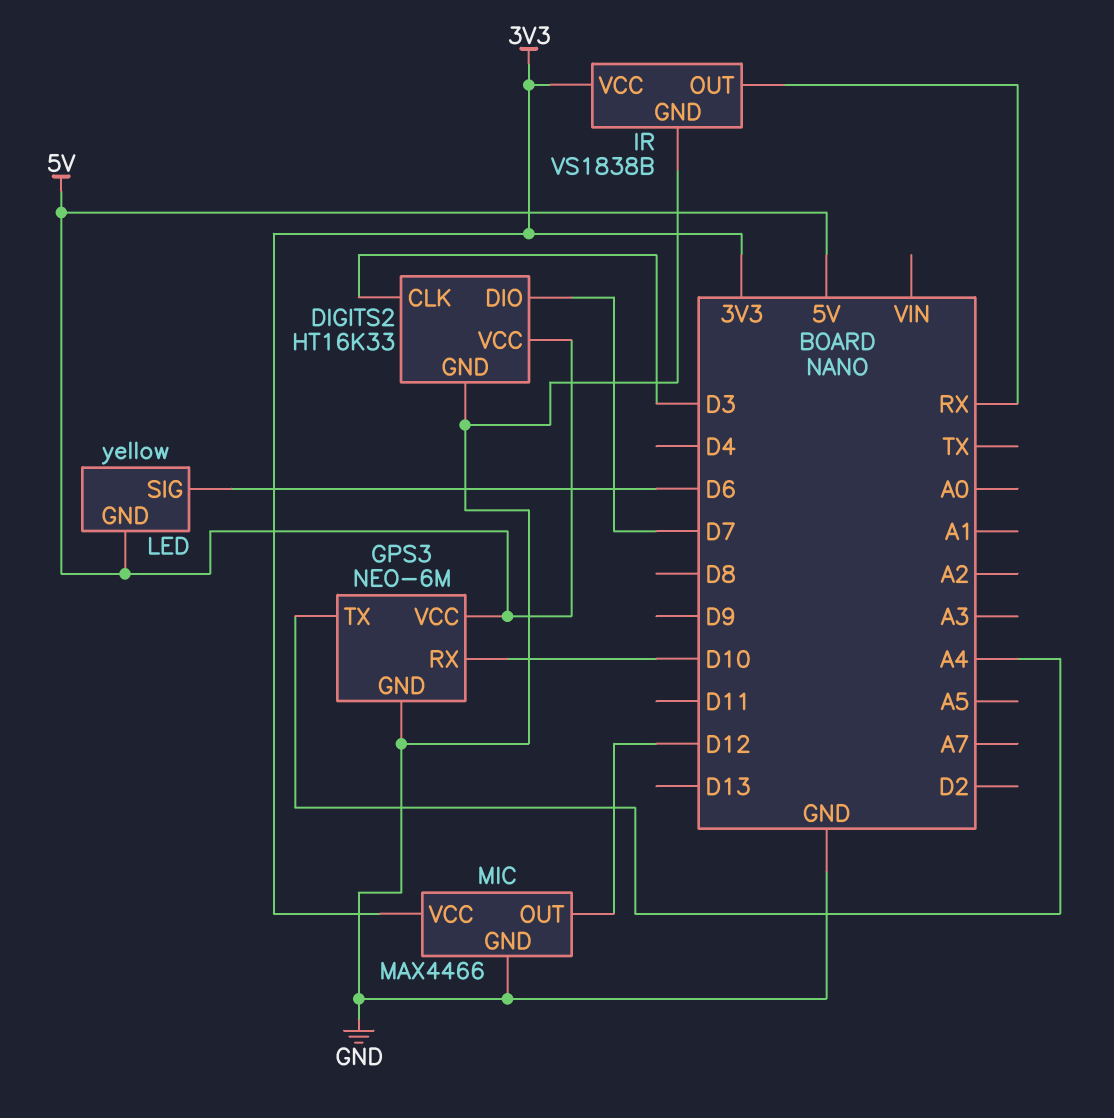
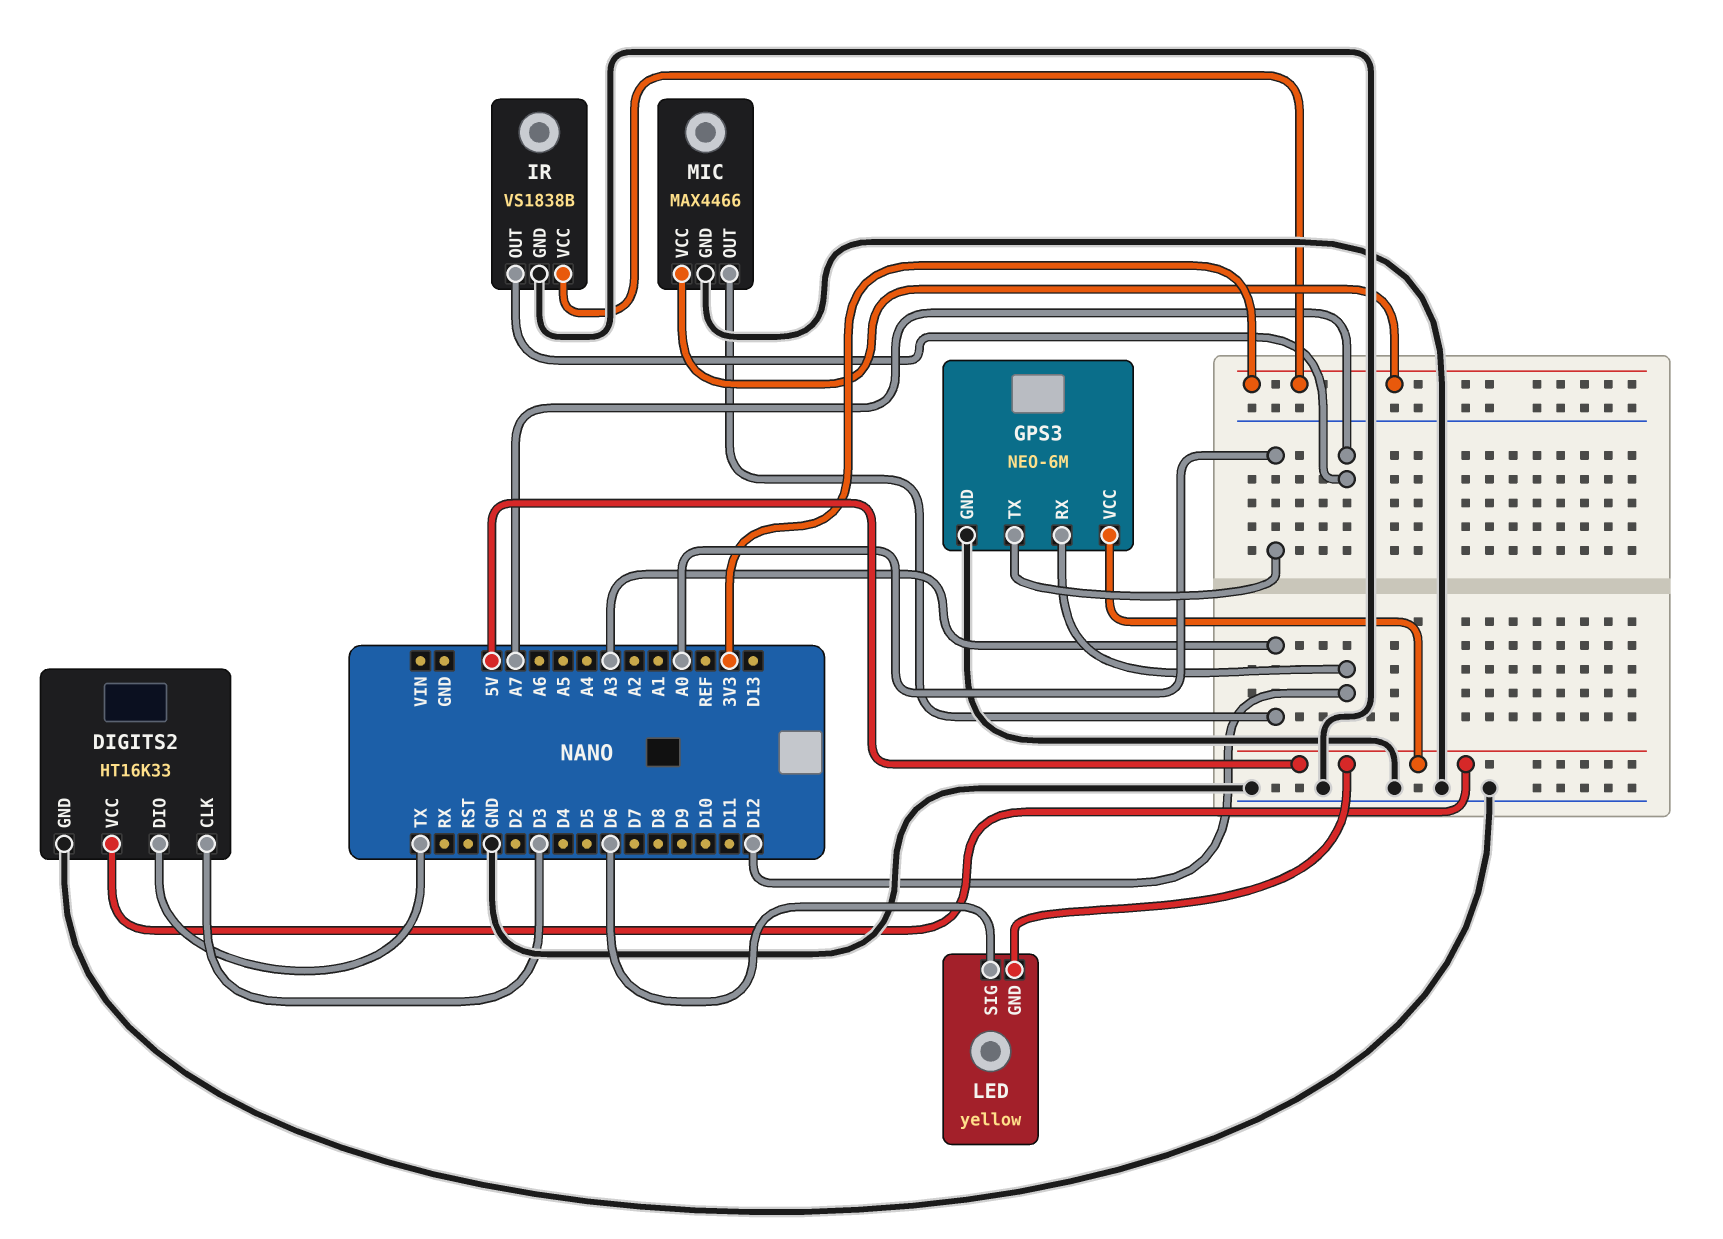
DIGITS2 pin DIO: D7 -> TX
GPS3 pin RX: D10 -> D12
GPS3 pin TX: A4 -> A0
IR pin OUT: RX -> A7
MIC pin OUT: D12 -> A3

